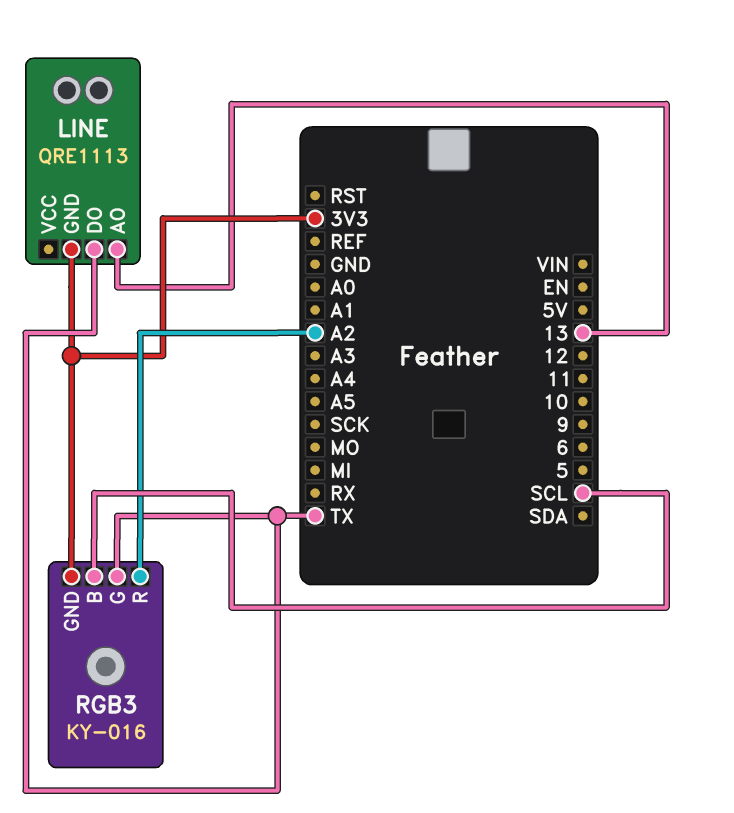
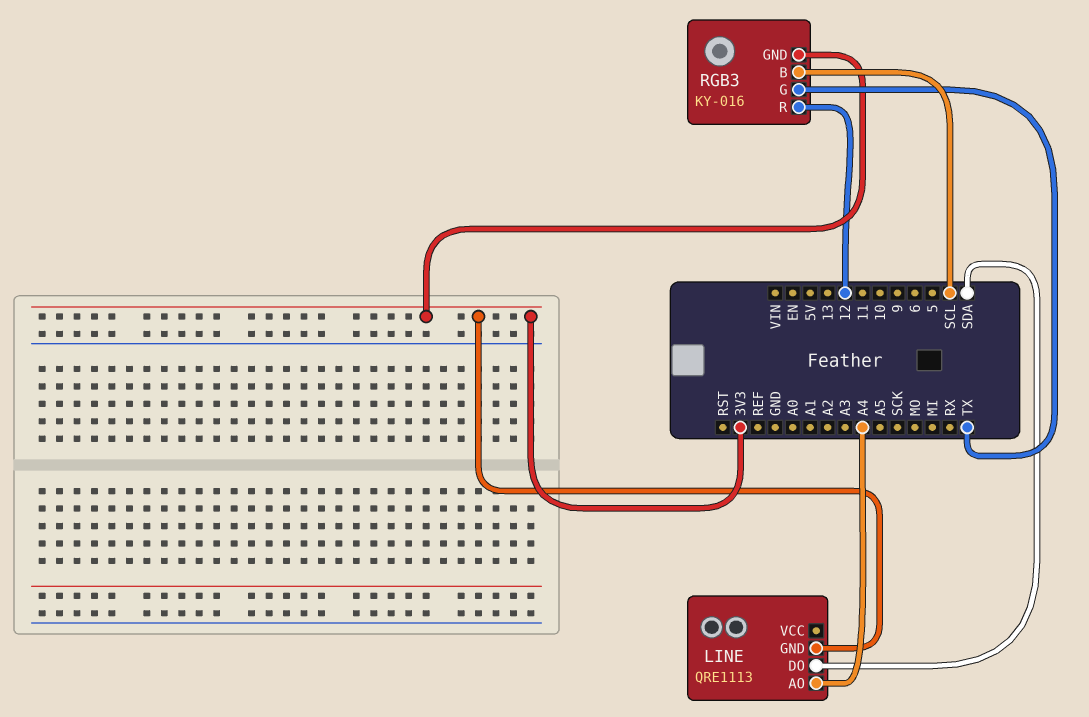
LINE pin AO: 13 -> A4
LINE pin DO: TX -> SDA
RGB3 pin R: A2 -> 12

